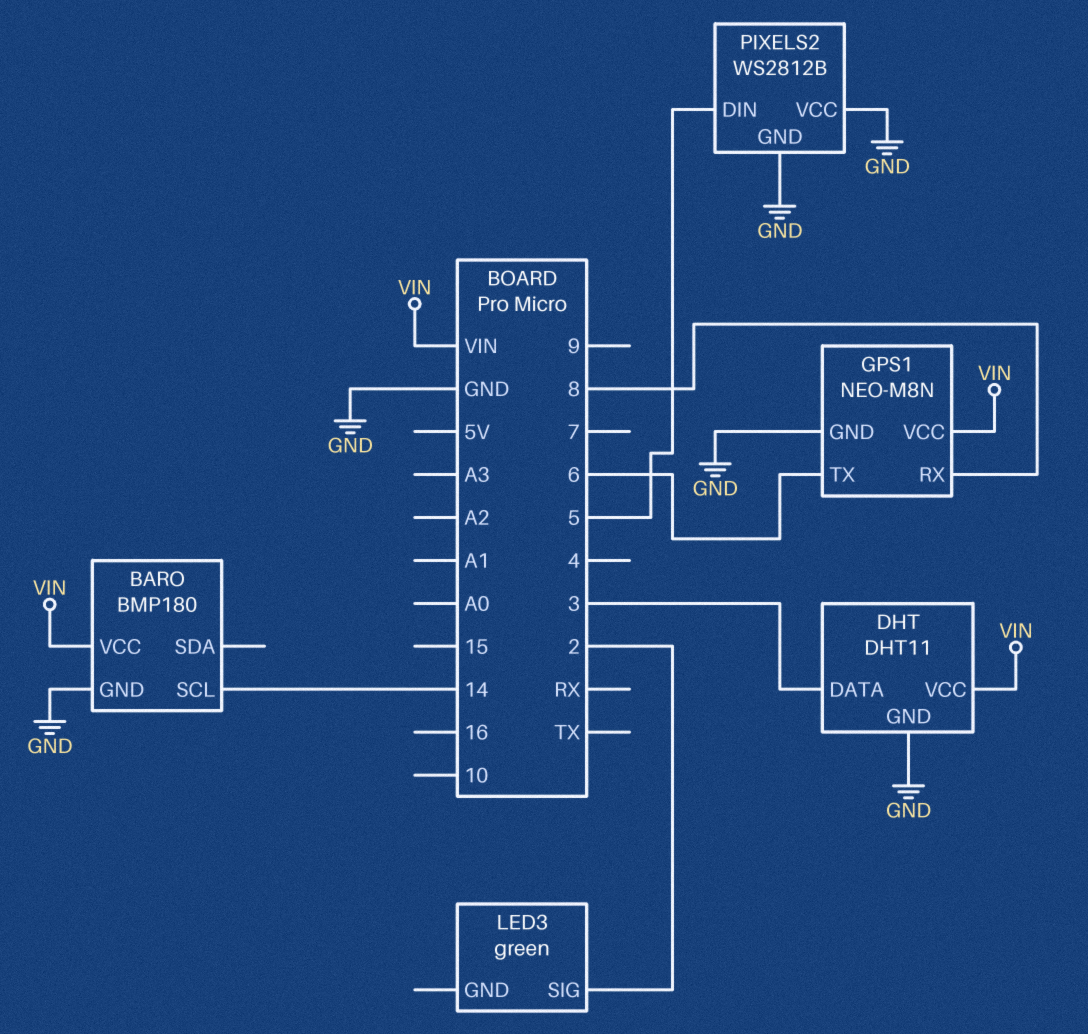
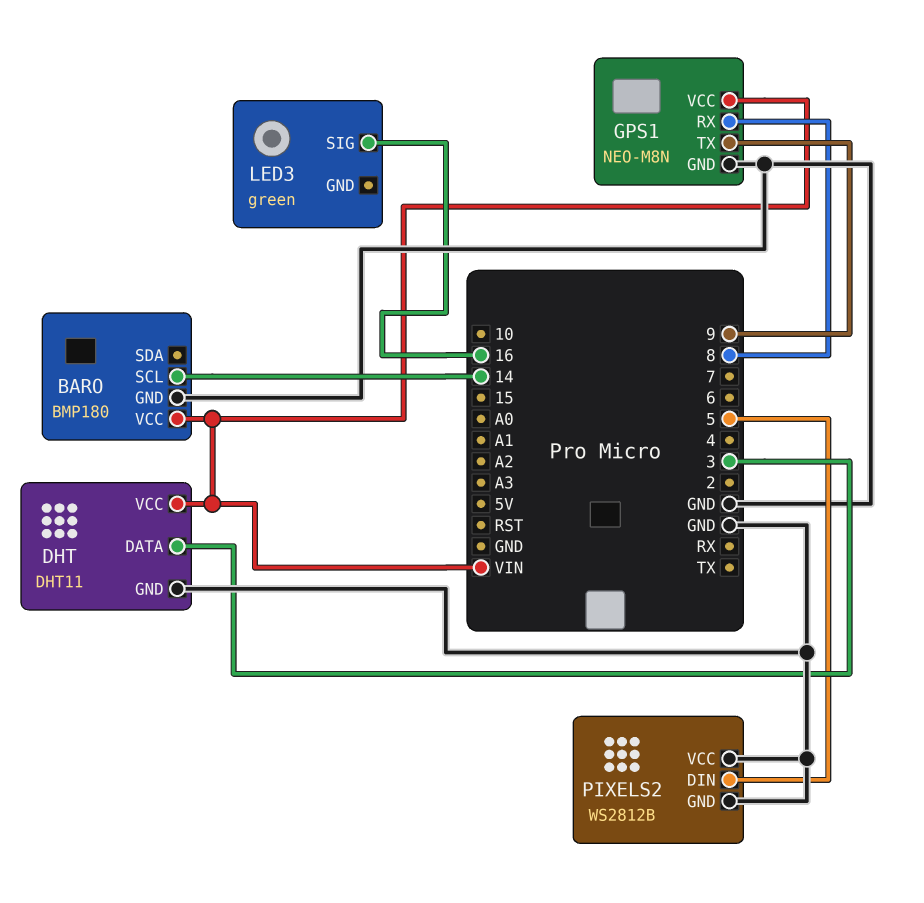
GPS1 pin TX: 6 -> 9
LED3 pin SIG: 2 -> 16

